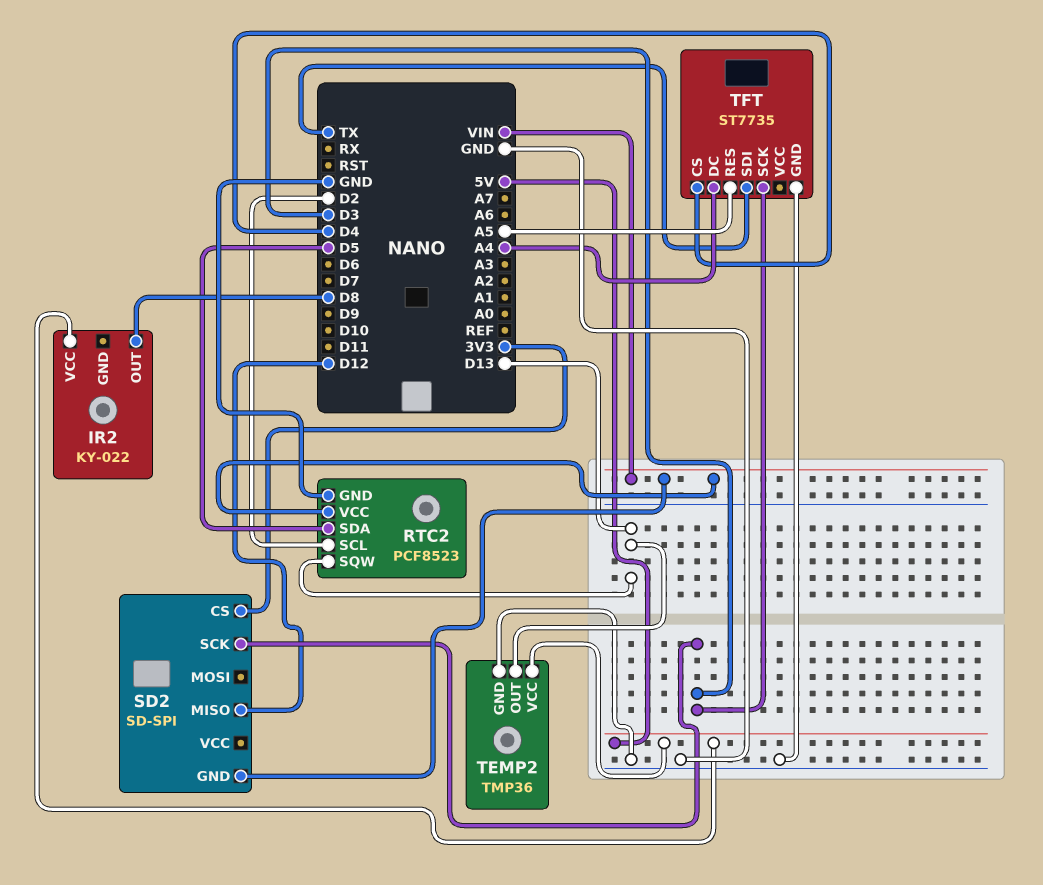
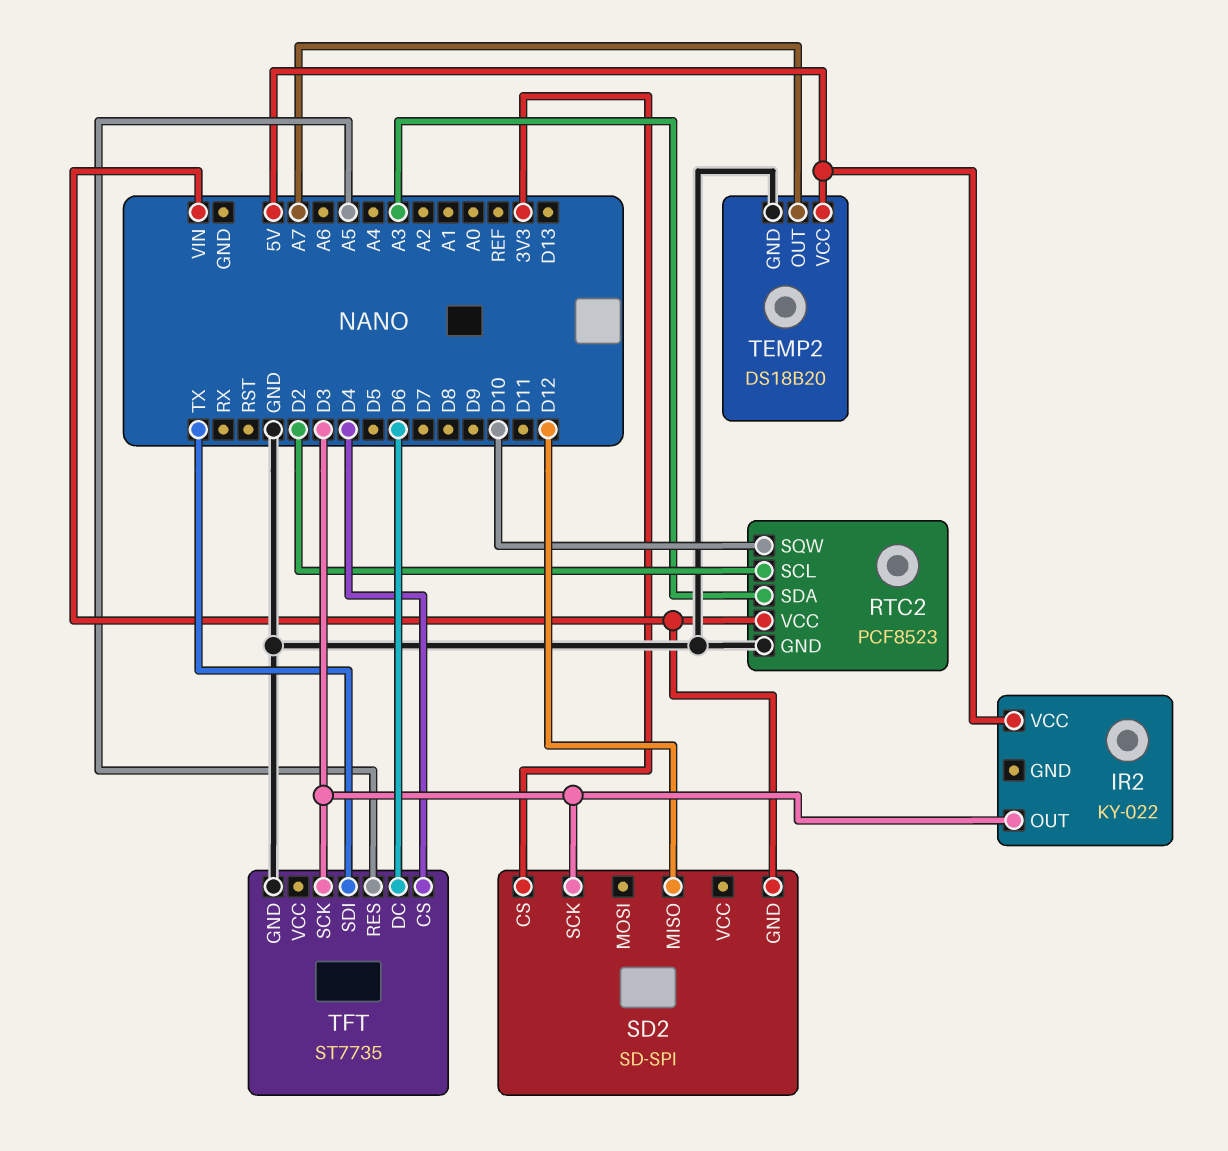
IR2 pin OUT: D8 -> D3
RTC2 pin SDA: D5 -> A3
RTC2 pin SQW: D13 -> D10
TEMP2: TMP36 -> DS18B20
TEMP2 pin OUT: D13 -> A7
TFT pin DC: A4 -> D6

